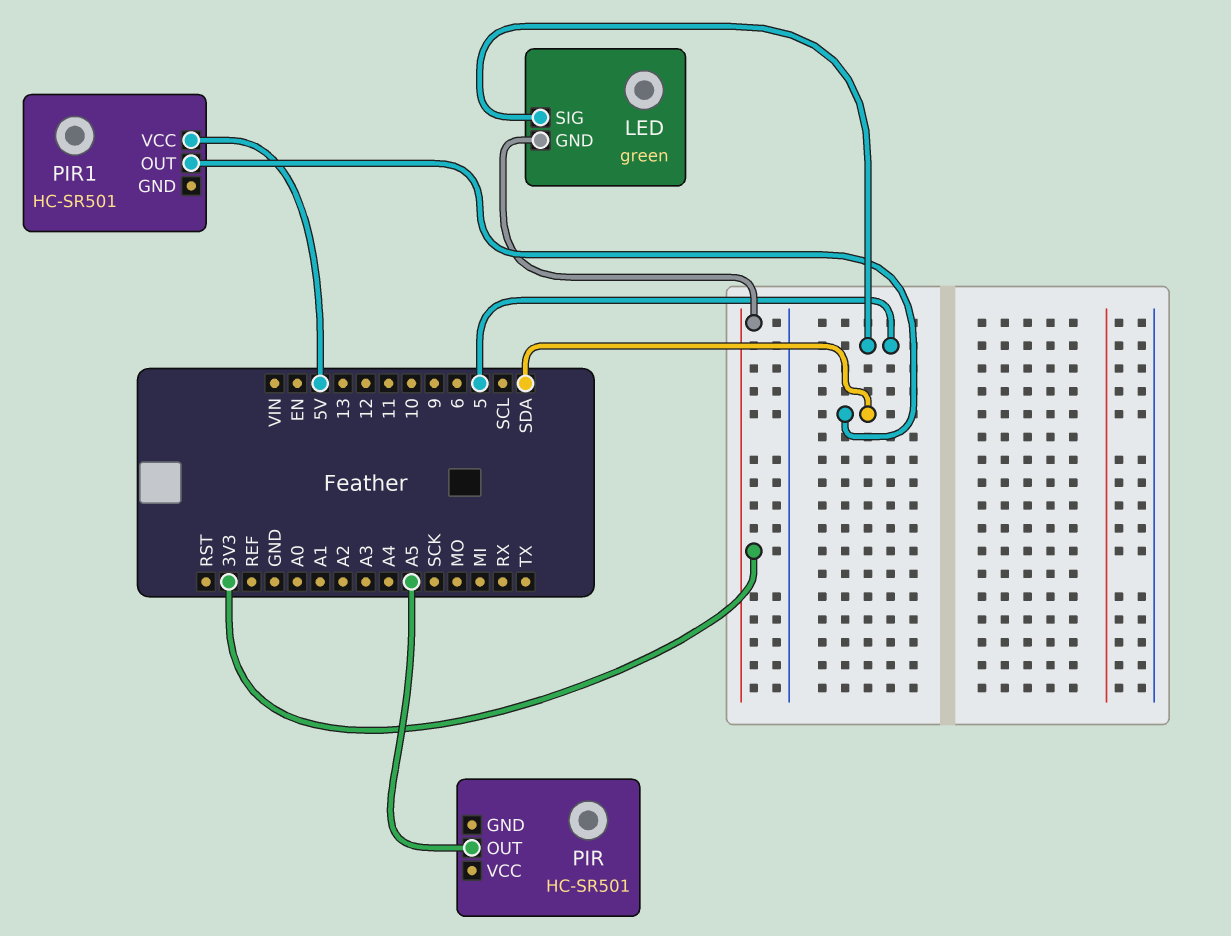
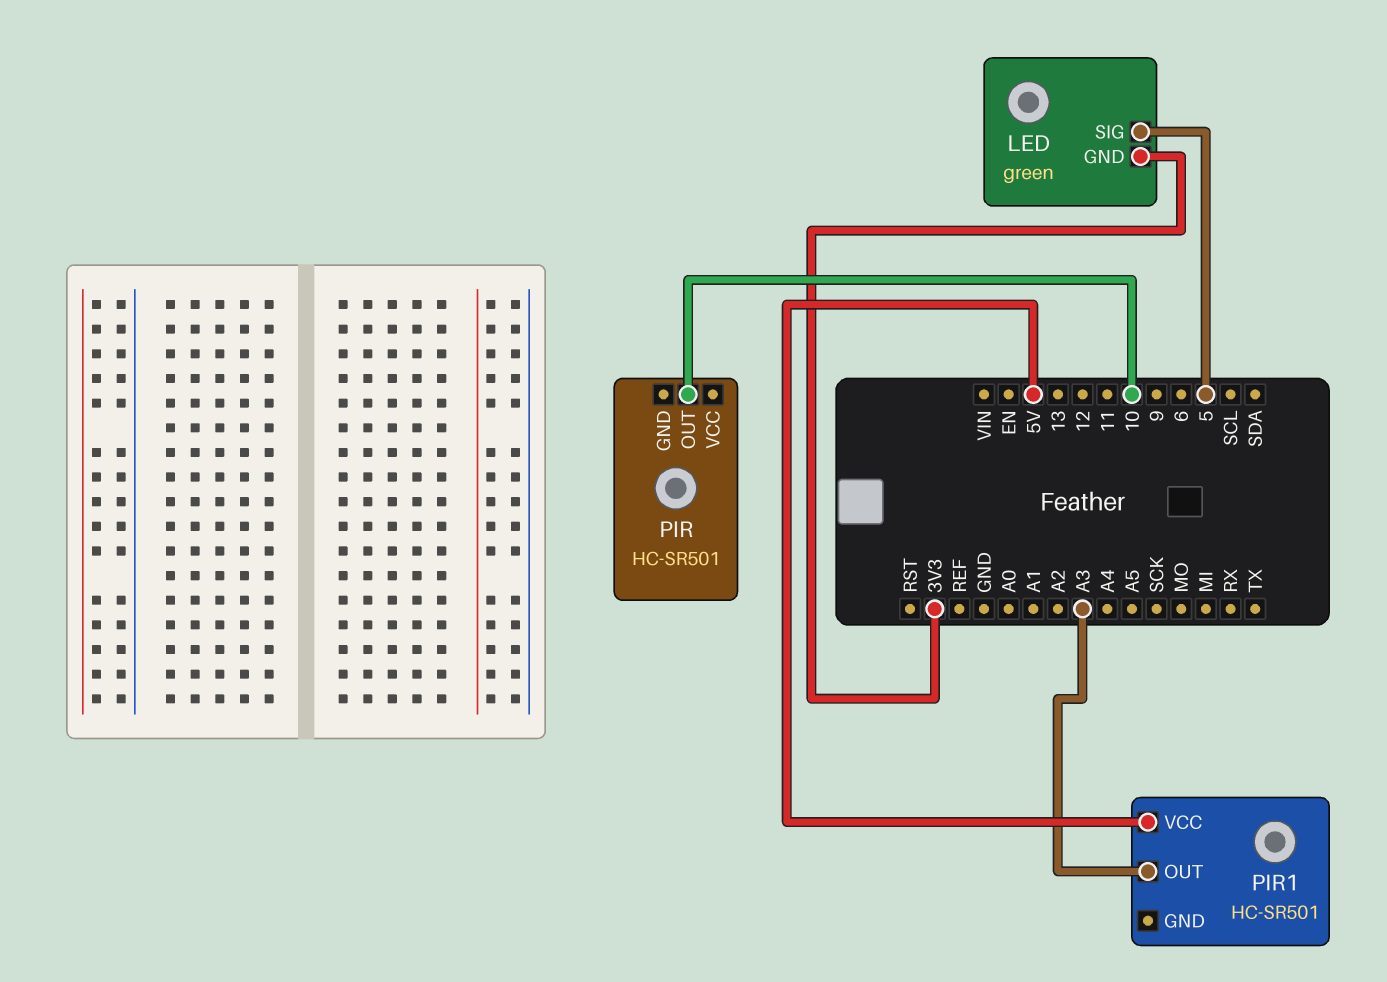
PIR pin OUT: A5 -> 10
PIR1 pin OUT: SDA -> A3

